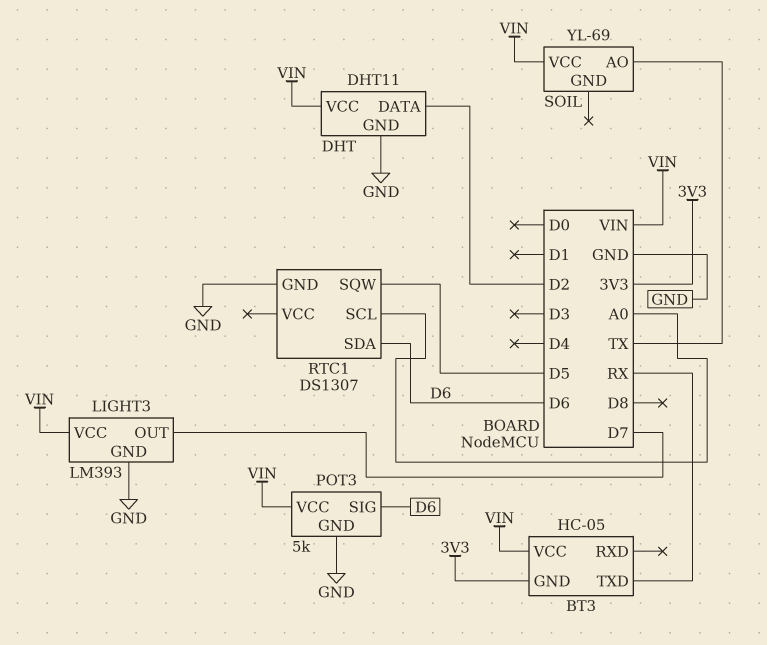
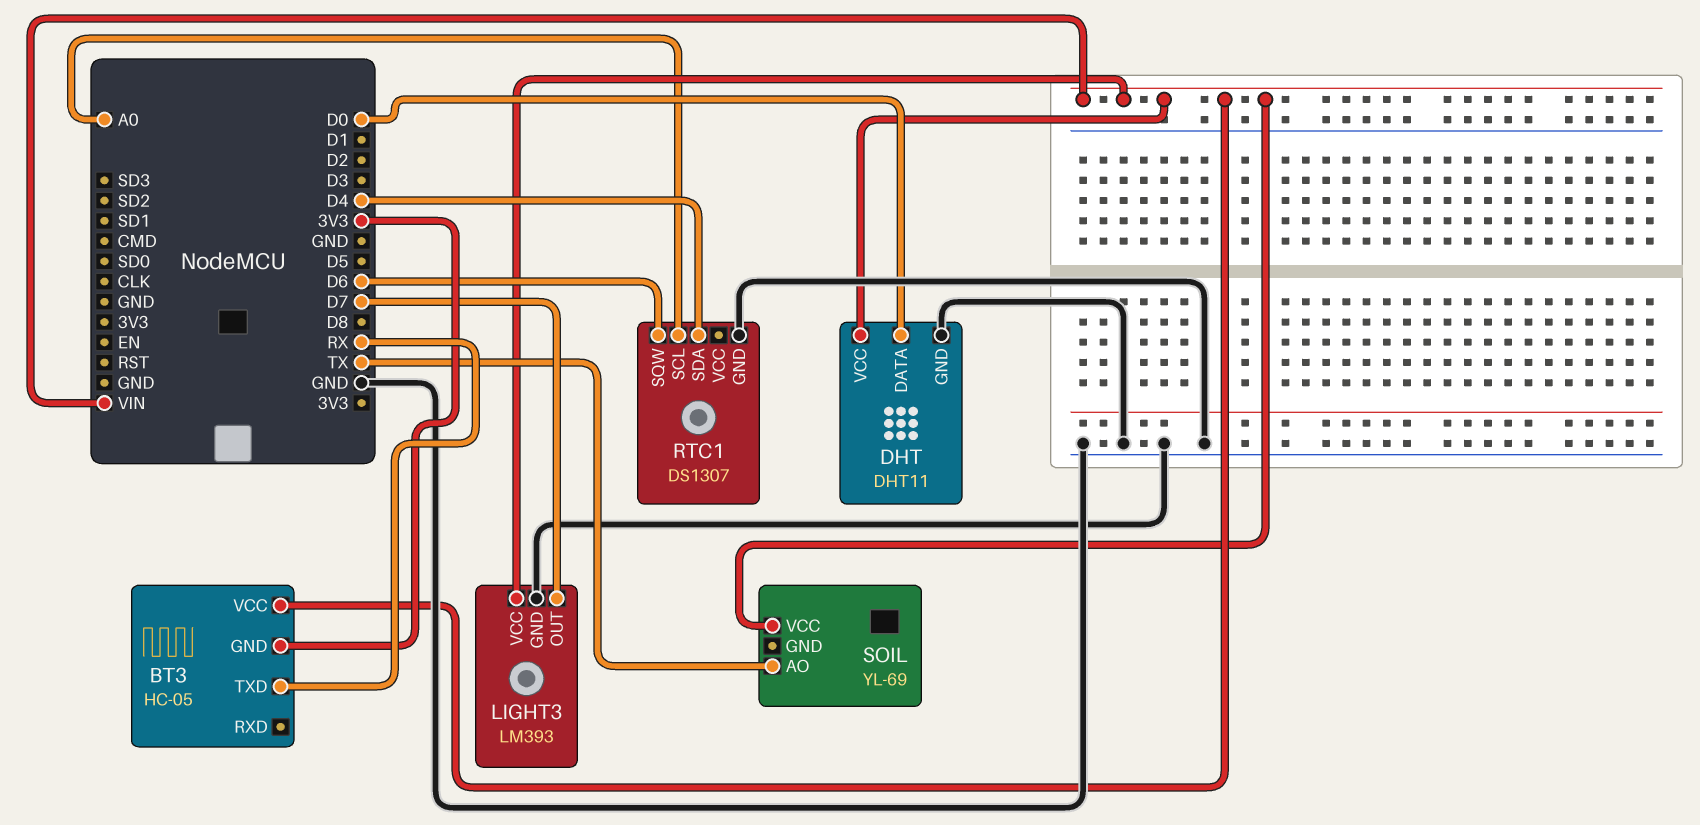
DHT pin DATA: D2 -> D0
POT3: 5k -> none
POT3 pin GND: GND -> none
POT3 pin SIG: D6 -> none
POT3 pin VCC: VIN -> none
RTC1 pin SDA: D6 -> D4
RTC1 pin SQW: D5 -> D6

